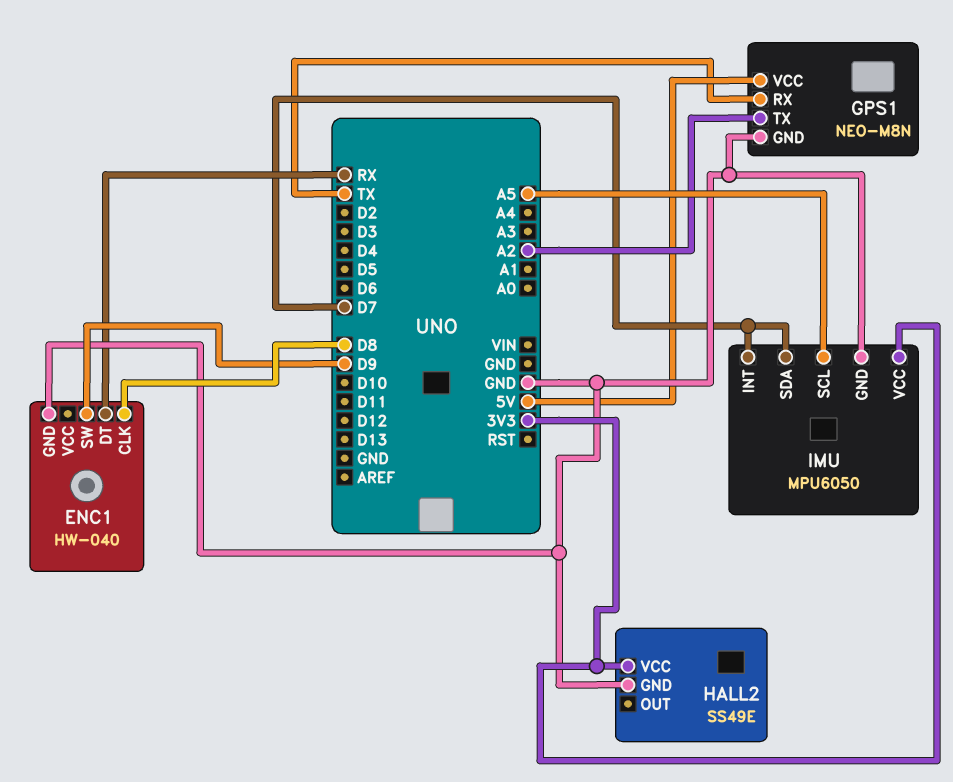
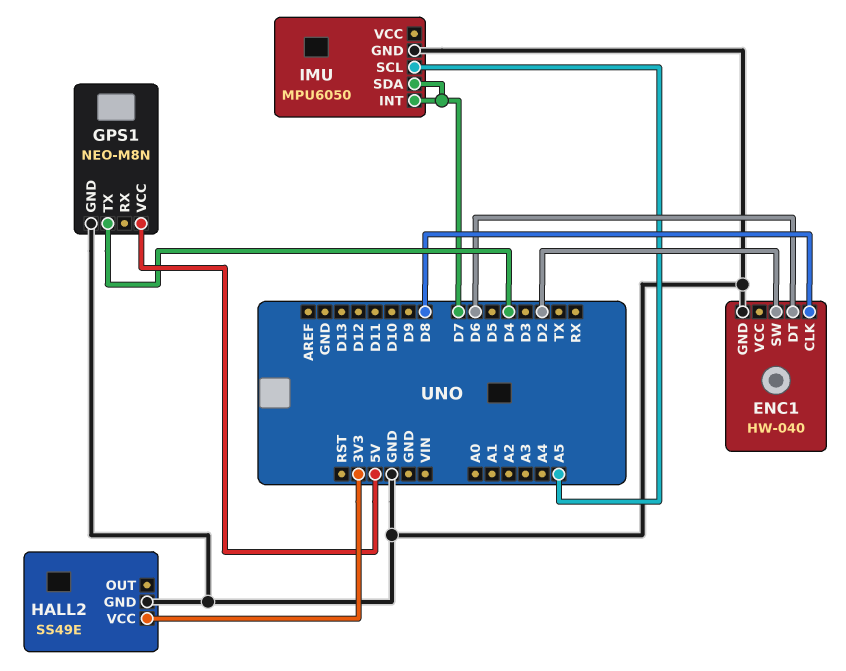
ENC1 pin DT: RX -> D6
ENC1 pin SW: D9 -> D2
GPS1 pin RX: TX -> none
GPS1 pin TX: A2 -> D4
IMU pin VCC: 3V3 -> none

